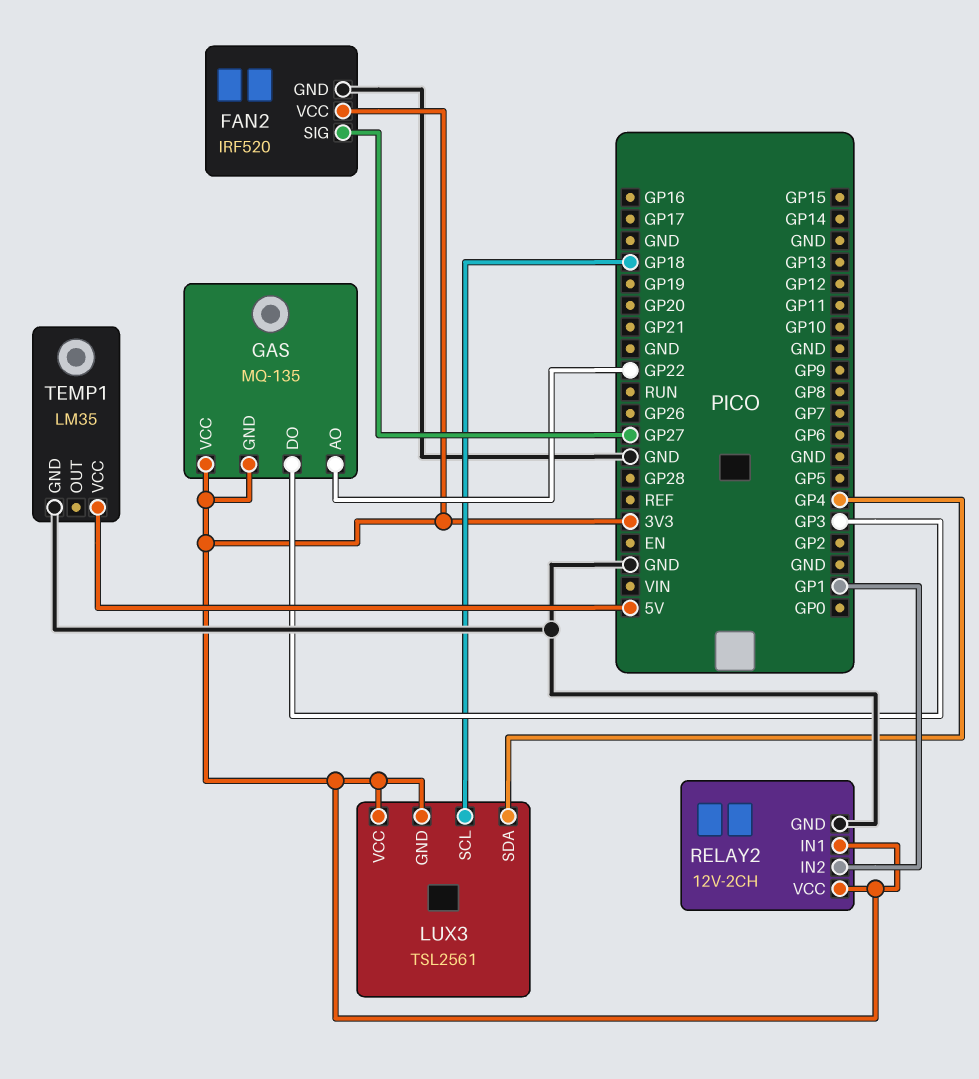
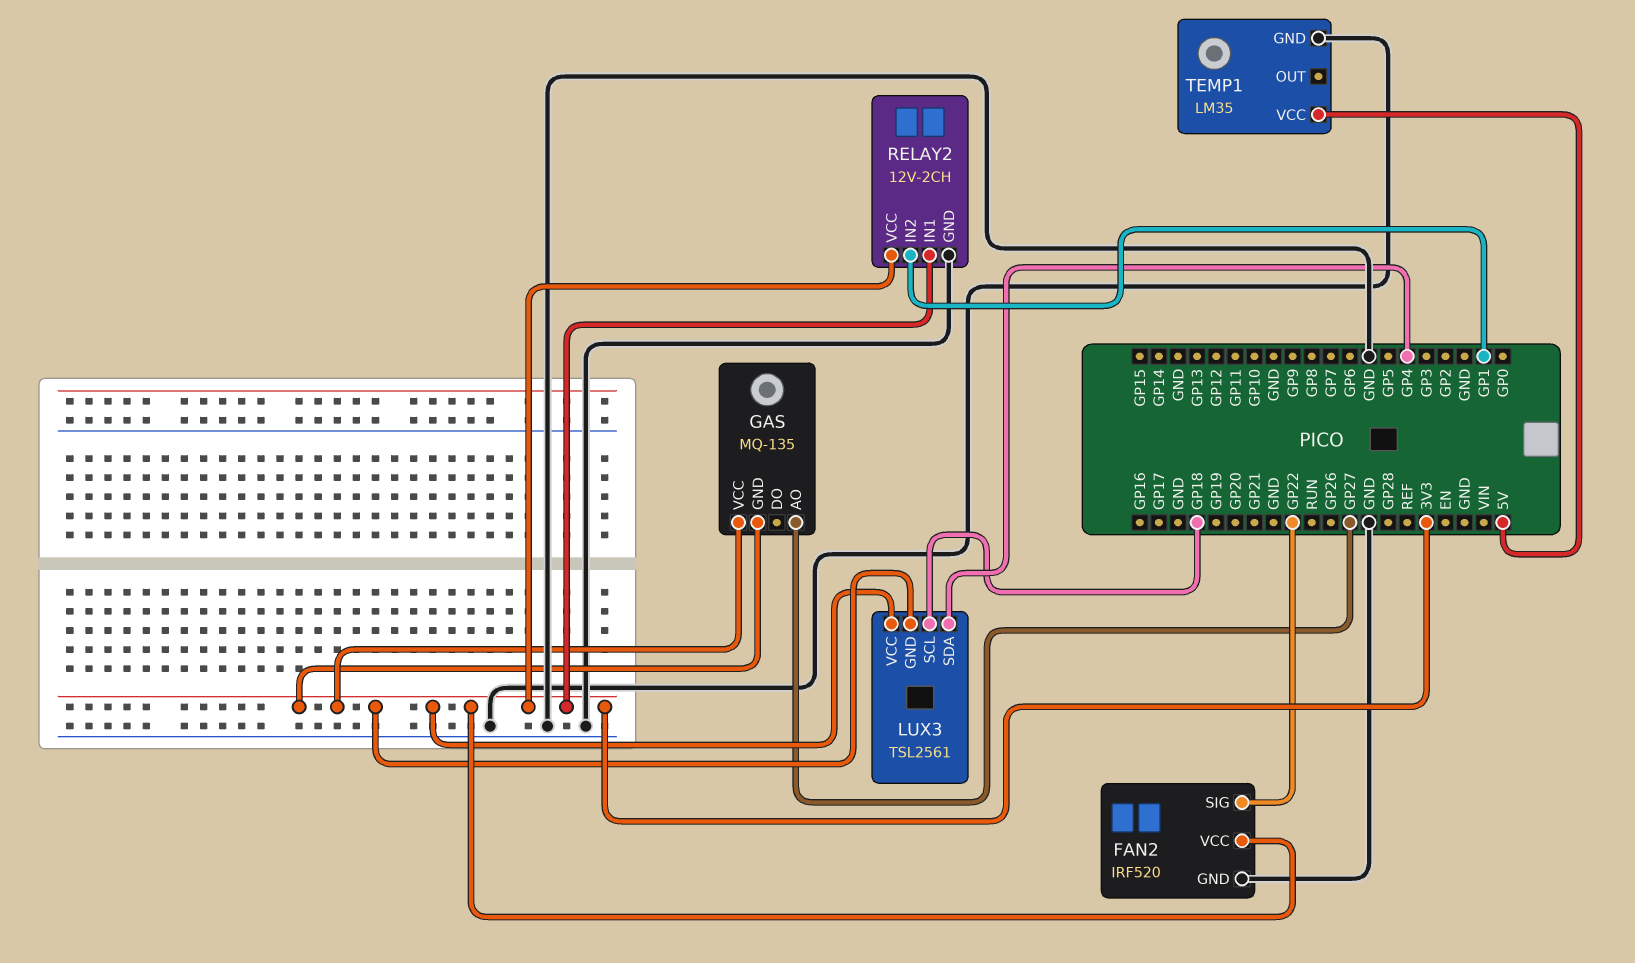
FAN2 pin SIG: GP27 -> GP22
GAS pin AO: GP22 -> GP27
GAS pin DO: GP3 -> none

